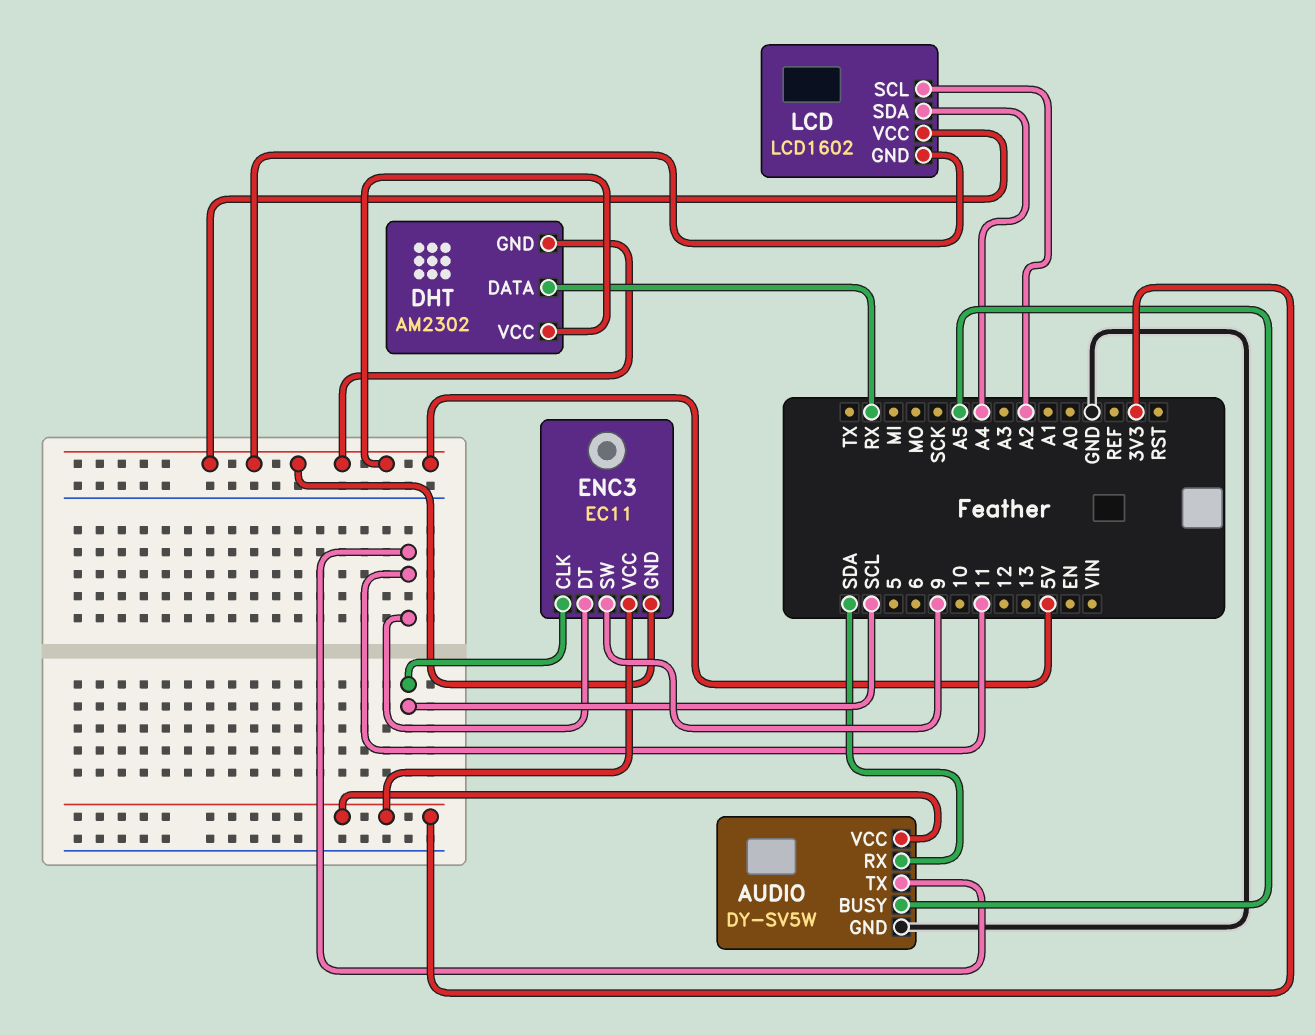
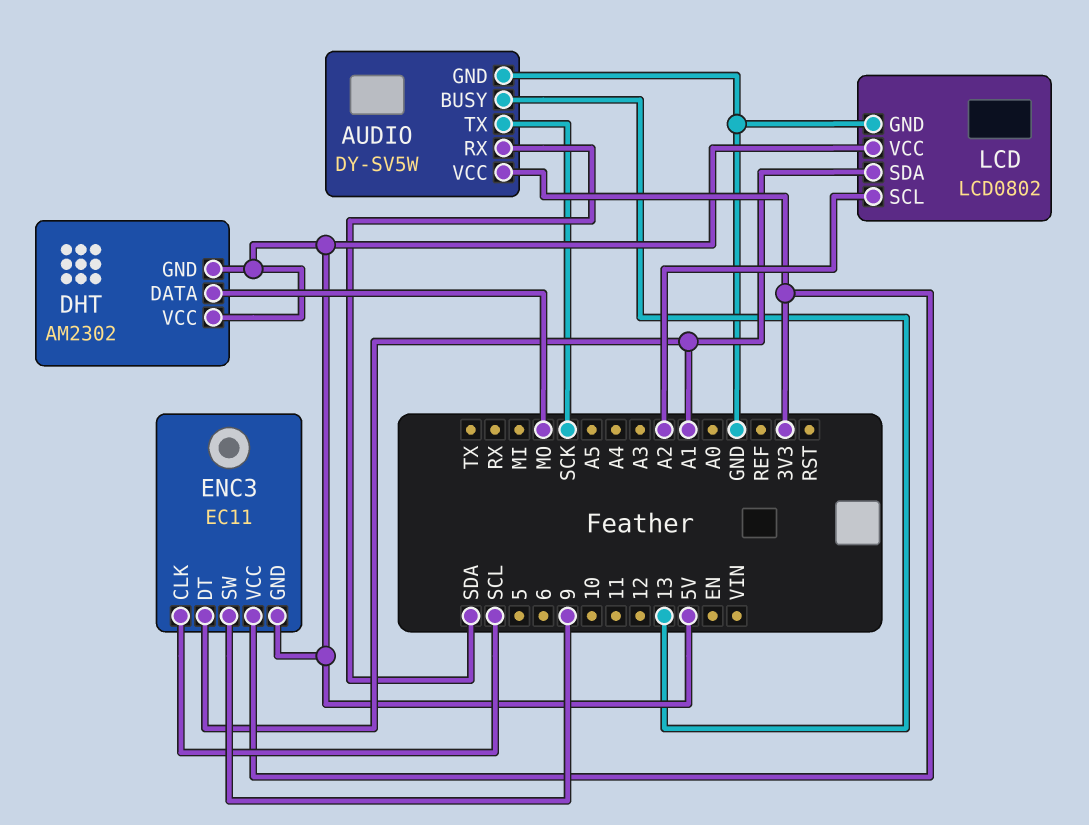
AUDIO pin BUSY: A5 -> 13
AUDIO pin TX: 11 -> SCK
DHT pin DATA: RX -> MO
ENC3 pin DT: 11 -> A1
LCD: LCD1602 -> LCD0802
LCD pin GND: 5V -> GND
LCD pin SDA: A4 -> A1

